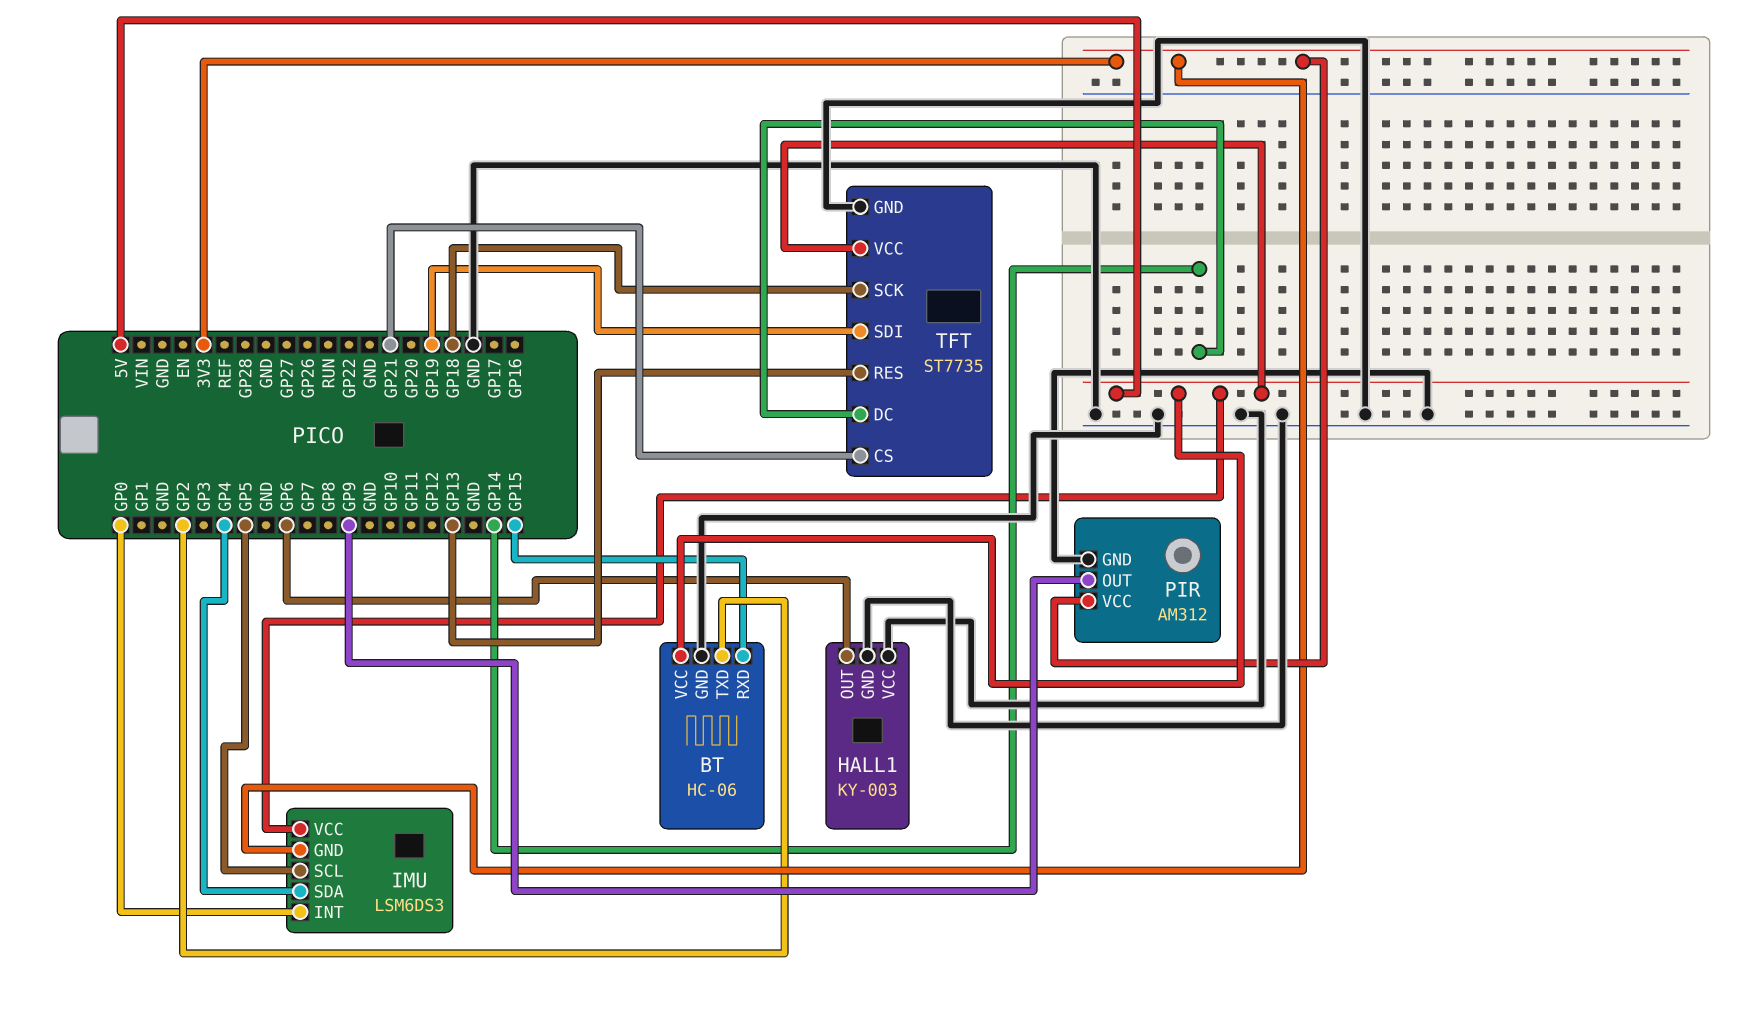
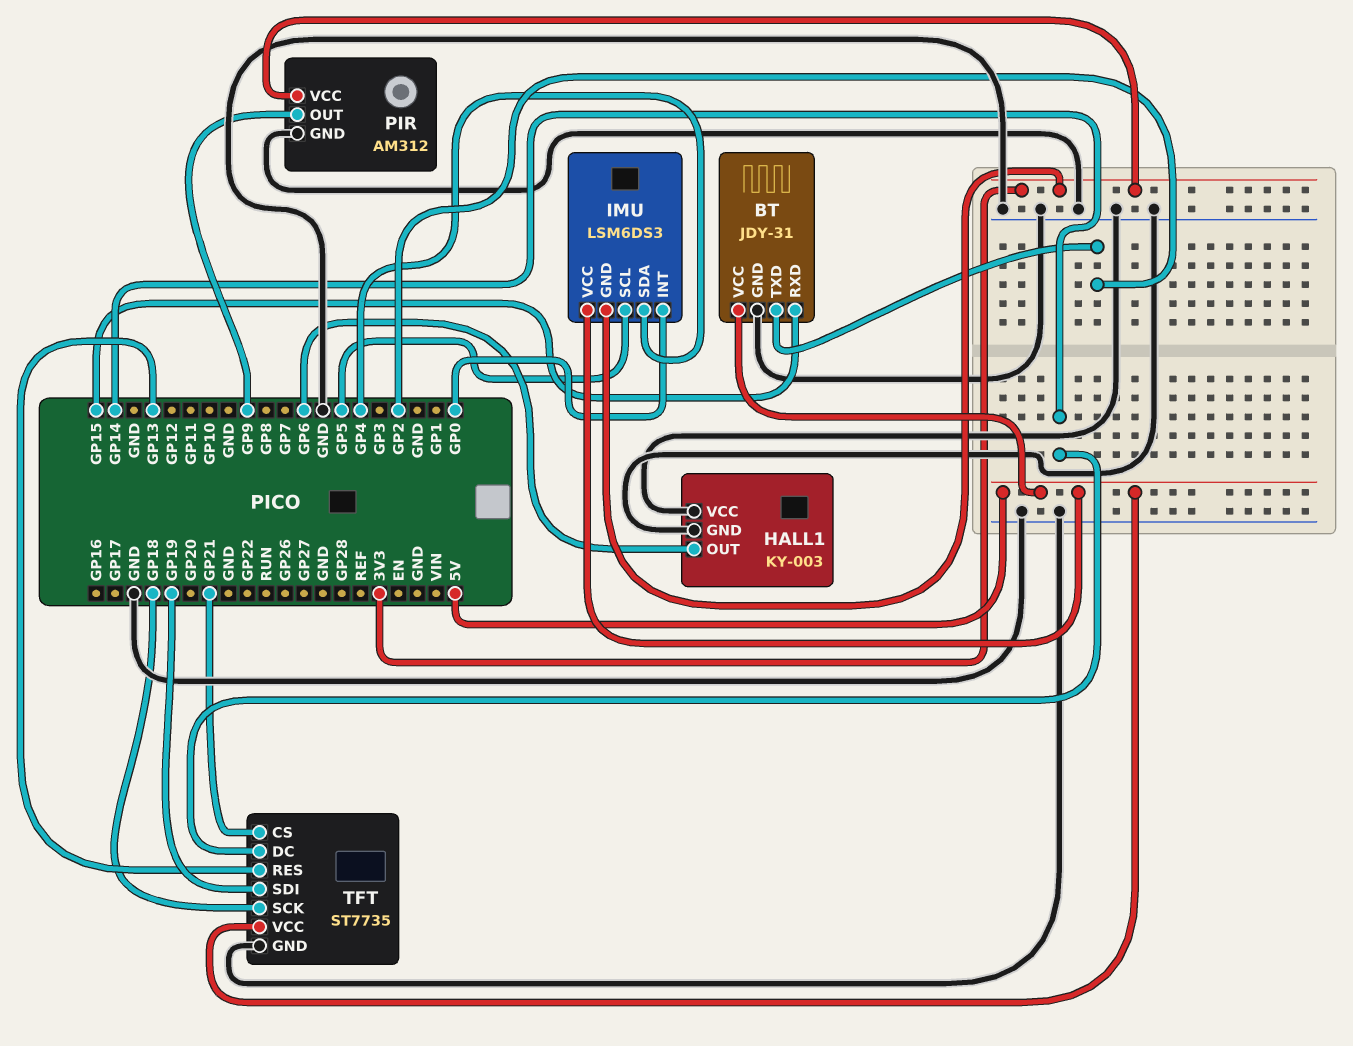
BT: HC-06 -> JDY-31

